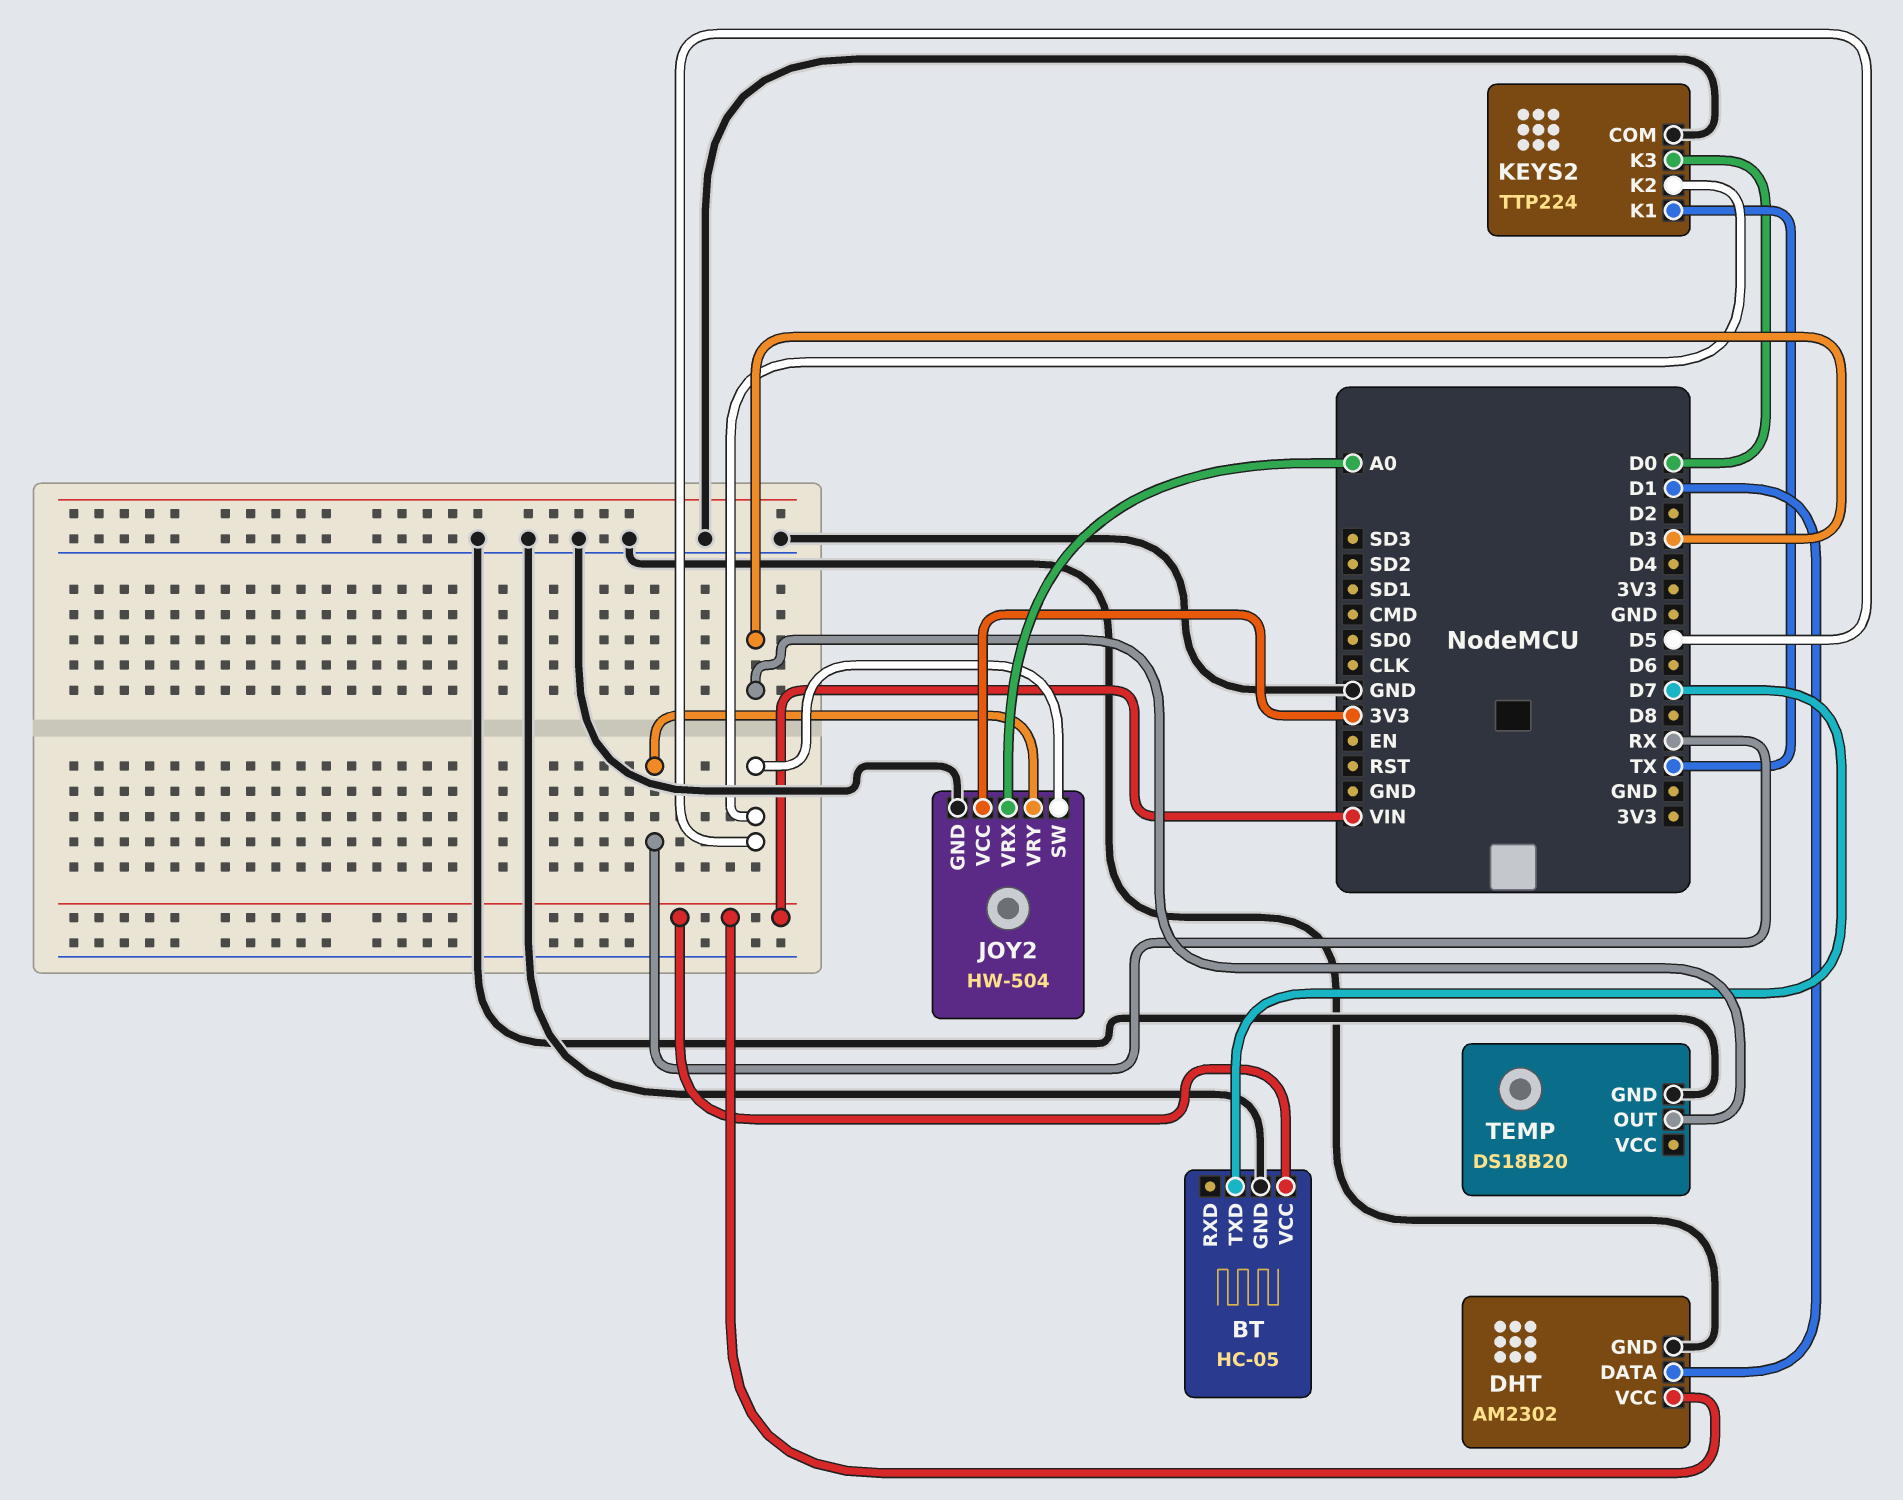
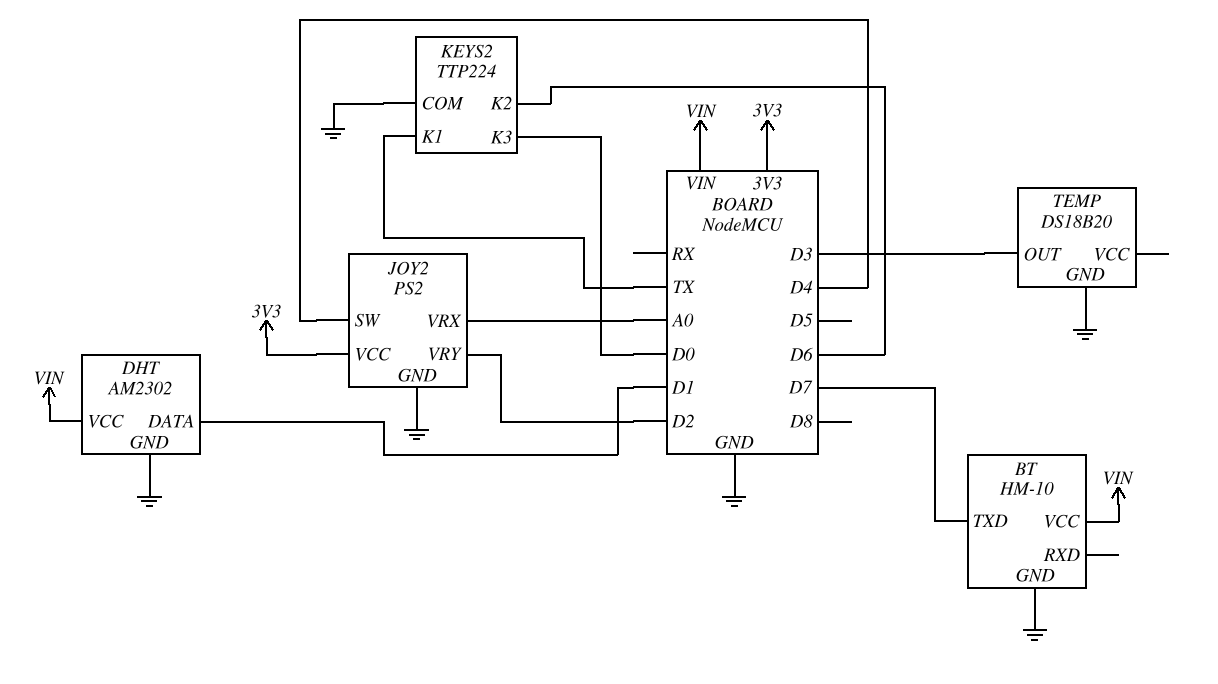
BT: HC-05 -> HM-10
JOY2: HW-504 -> PS2
JOY2 pin SW: D5 -> D4
JOY2 pin VRY: RX -> D2
KEYS2 pin K2: D5 -> D6

